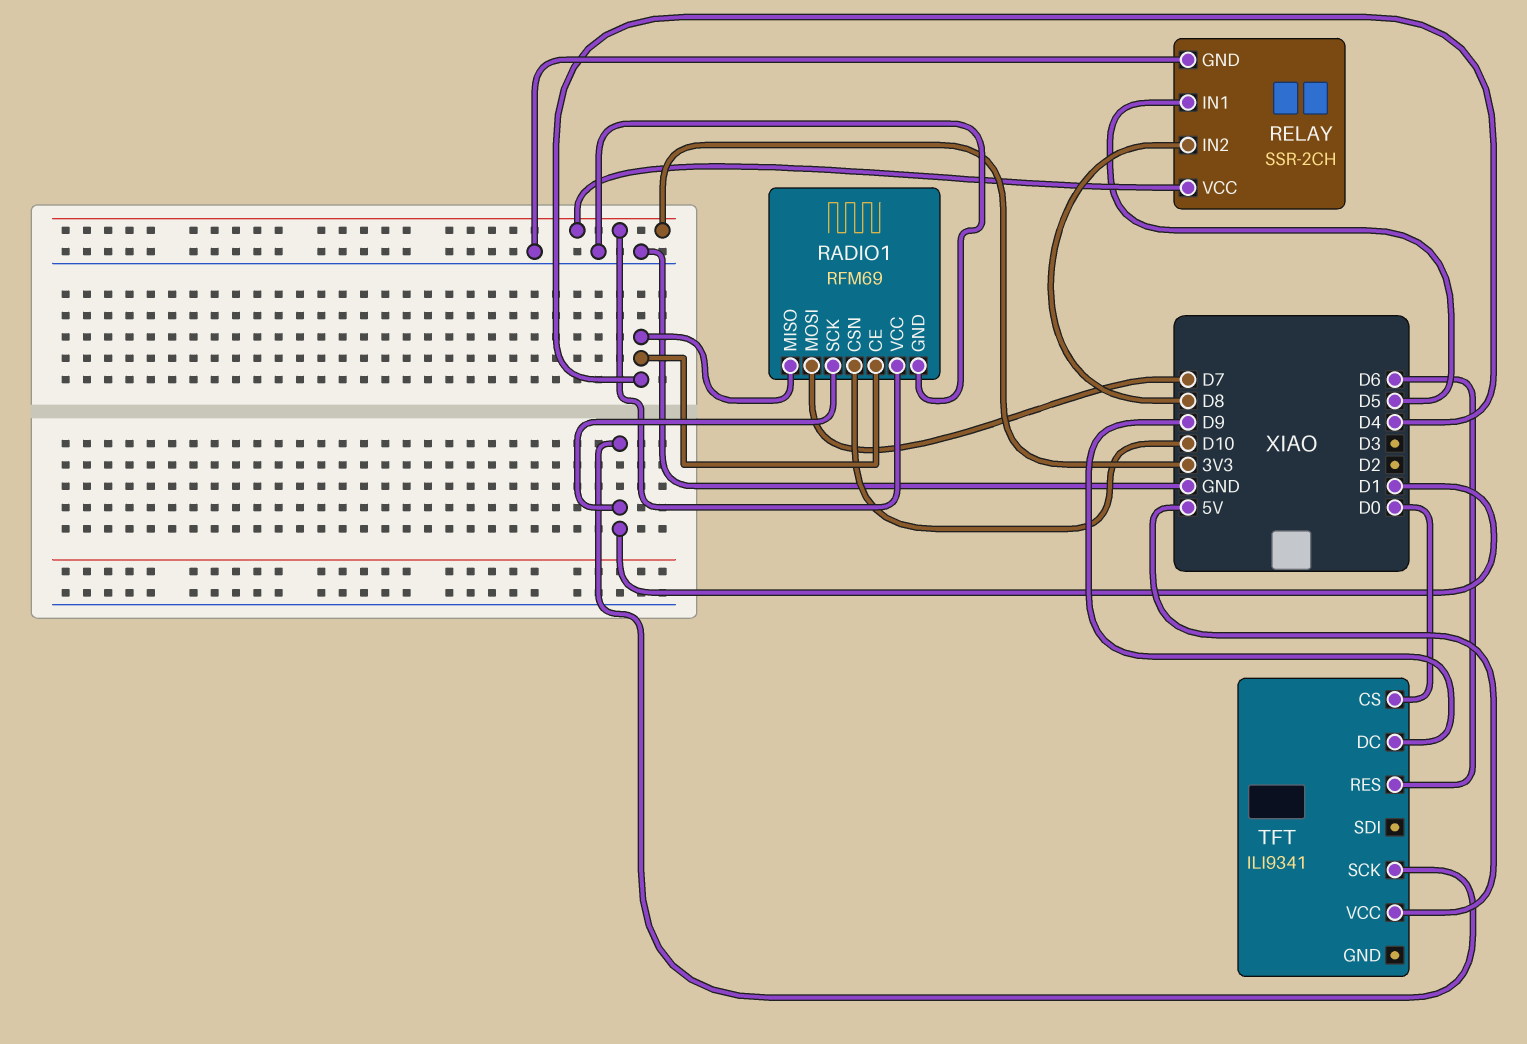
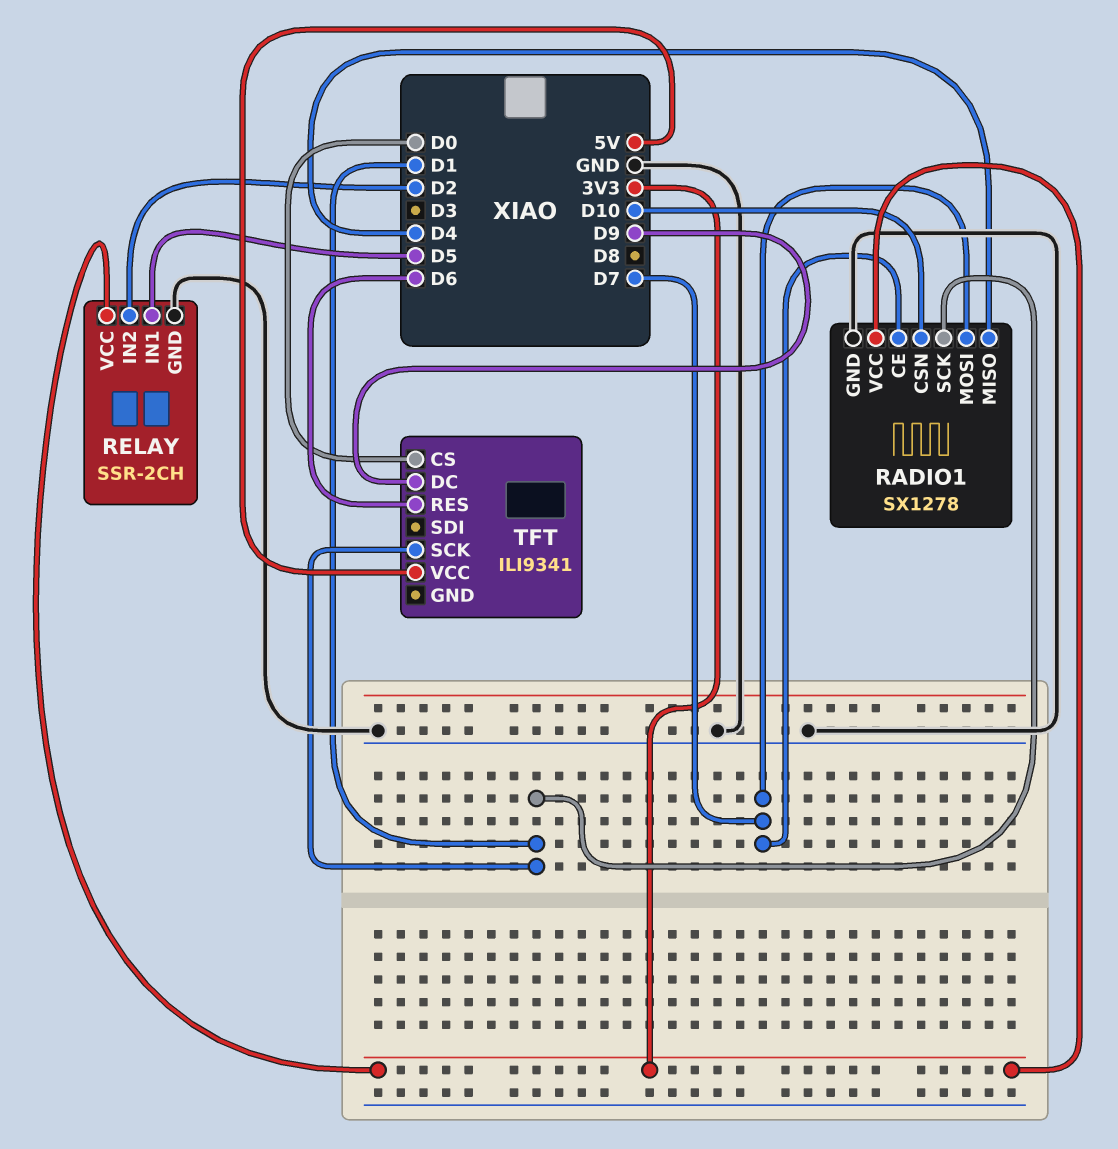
RADIO1: RFM69 -> SX1278
RADIO1 pin CE: D4 -> D7
RELAY pin IN2: D8 -> D2

